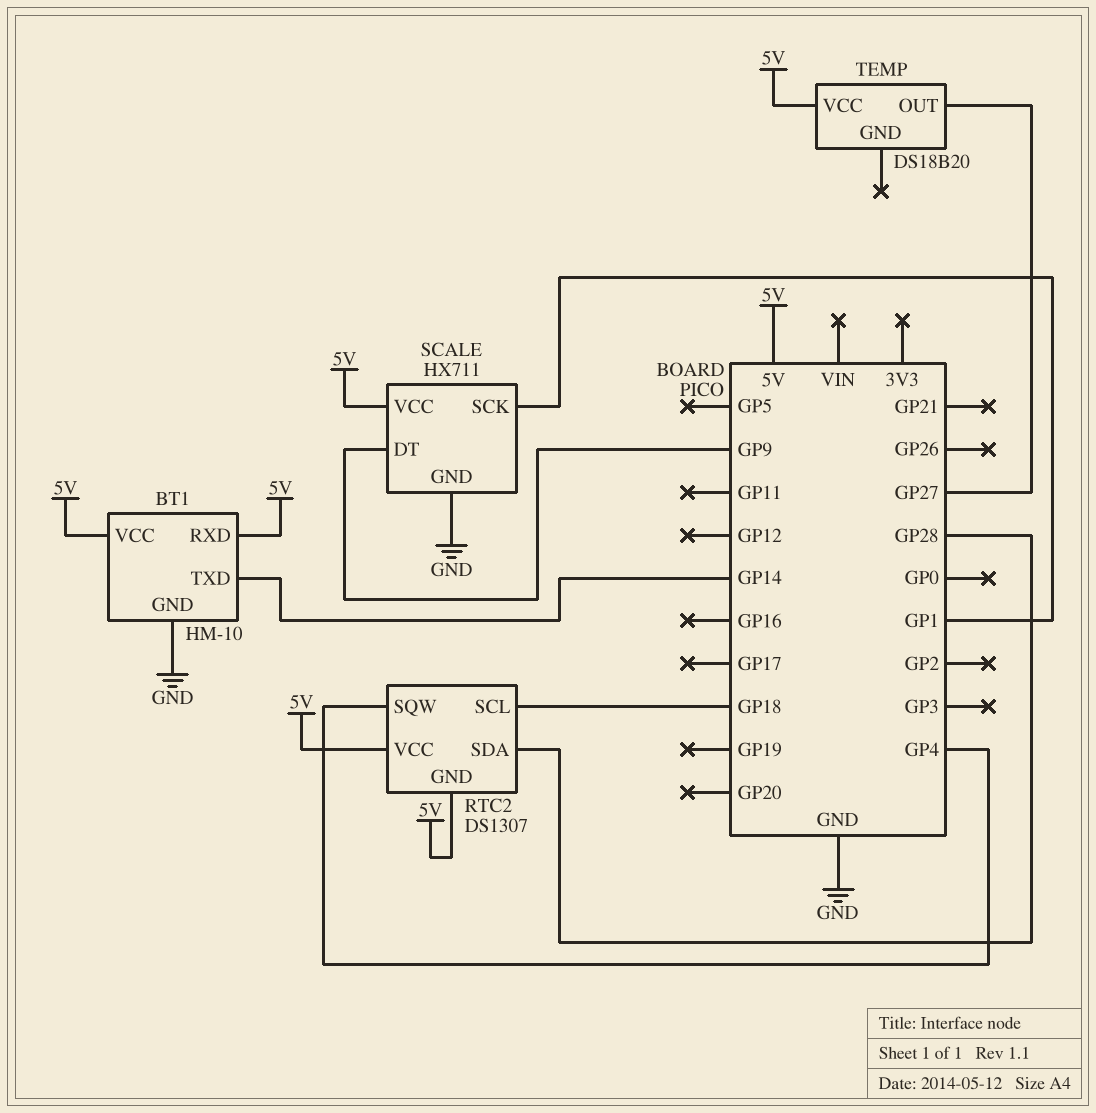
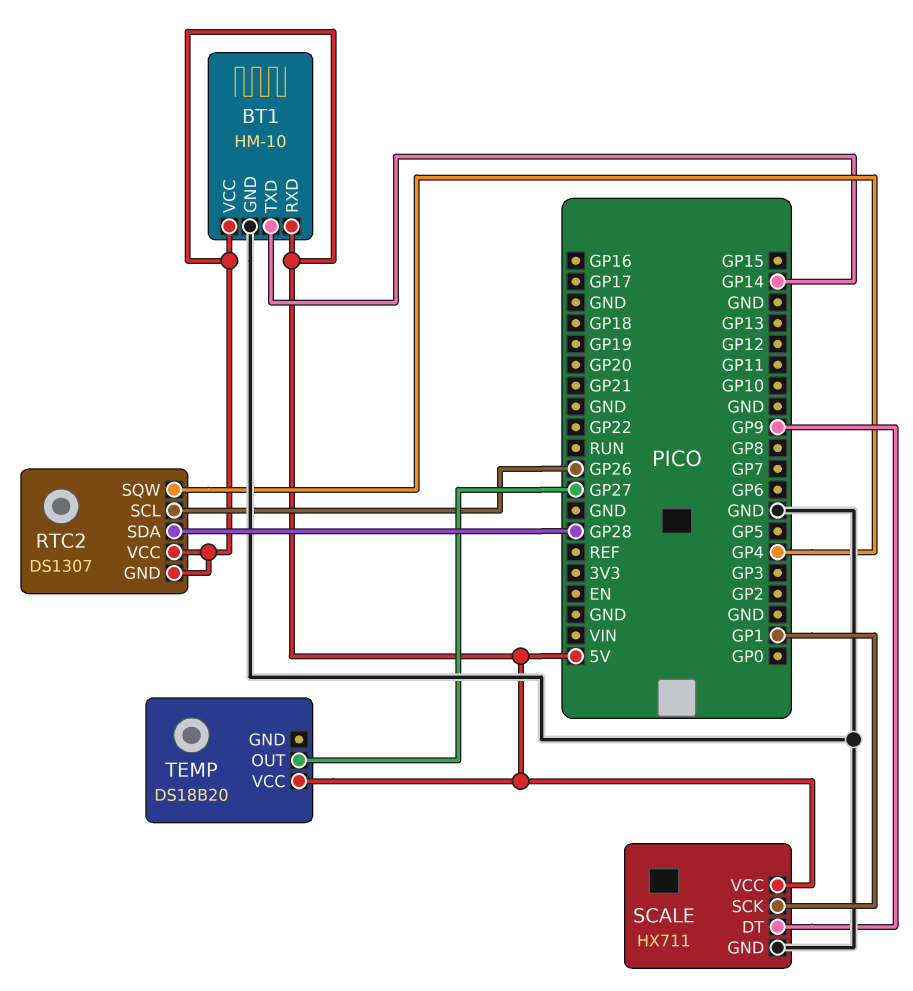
RTC2 pin SCL: GP18 -> GP26

